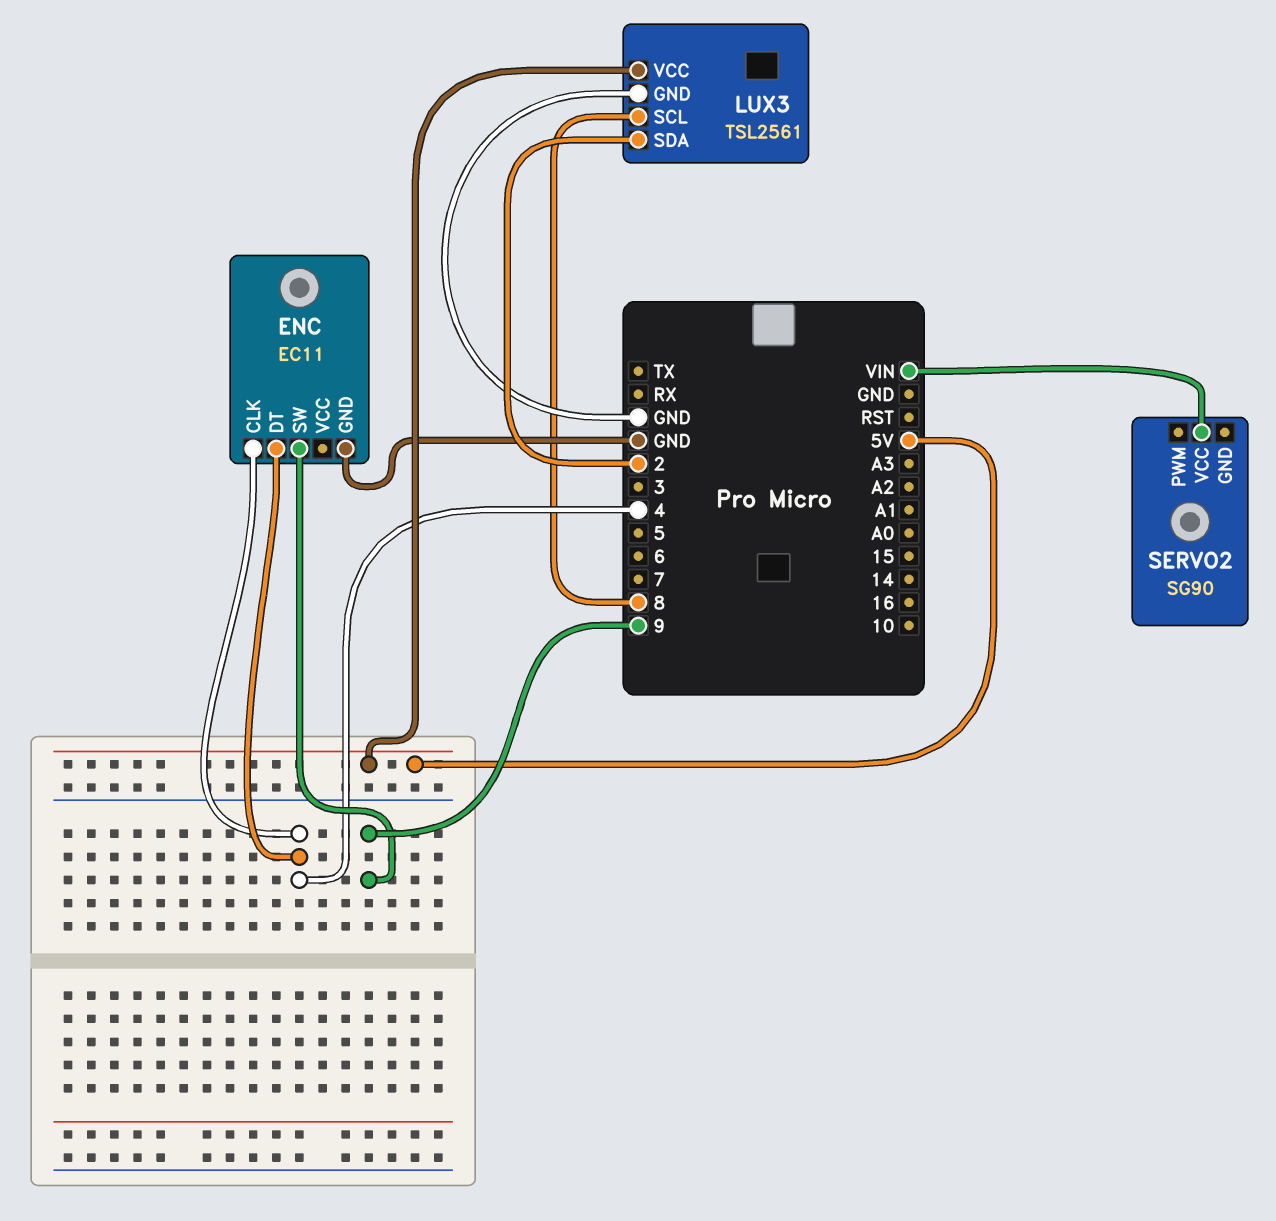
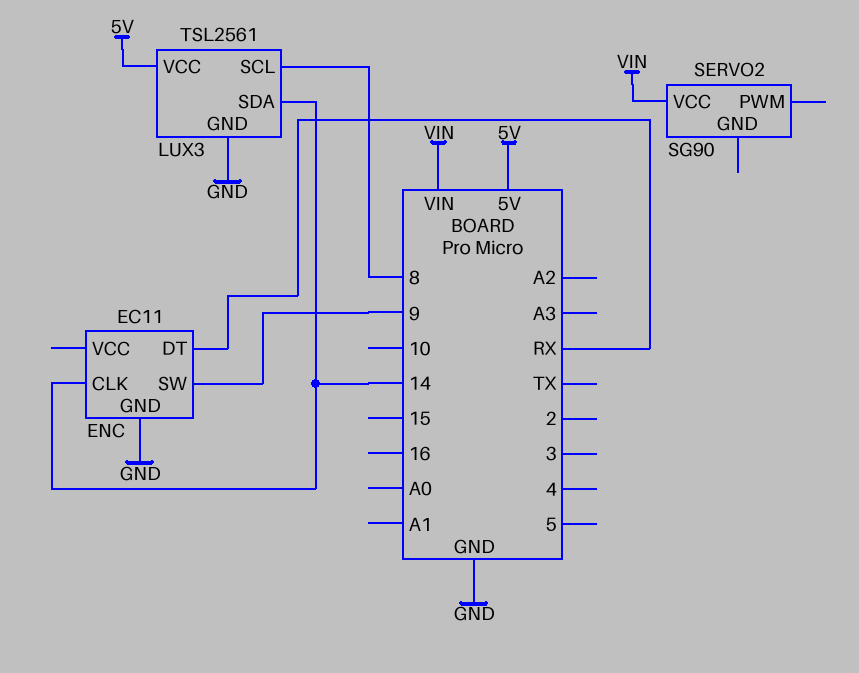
ENC pin CLK: 4 -> 14
ENC pin DT: 4 -> RX
LUX3 pin SDA: 2 -> 14

